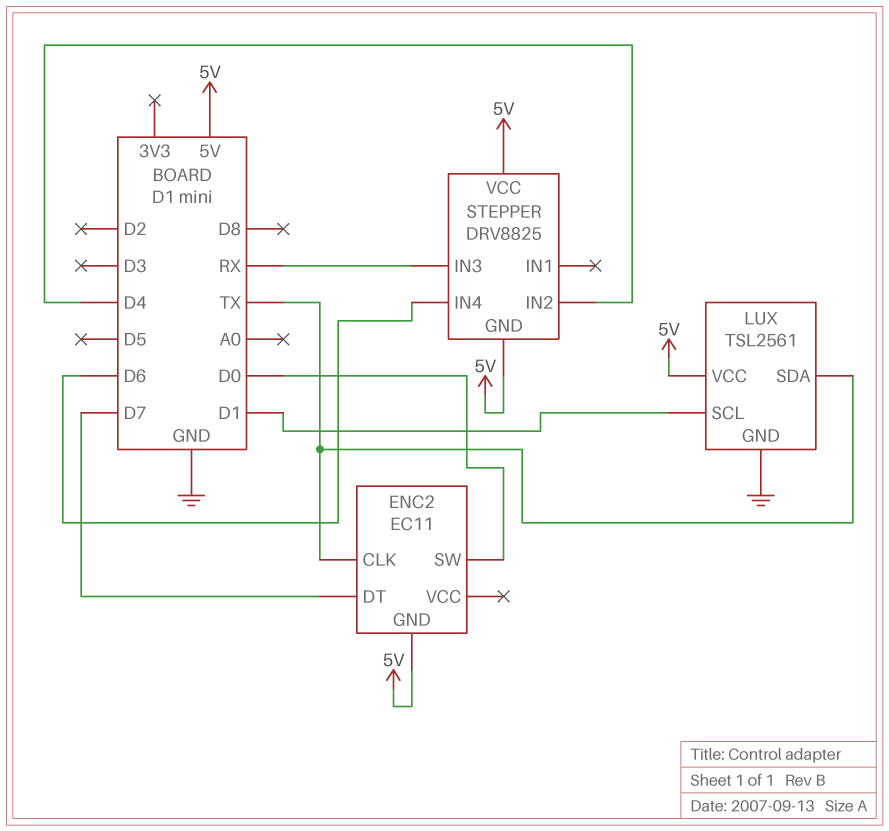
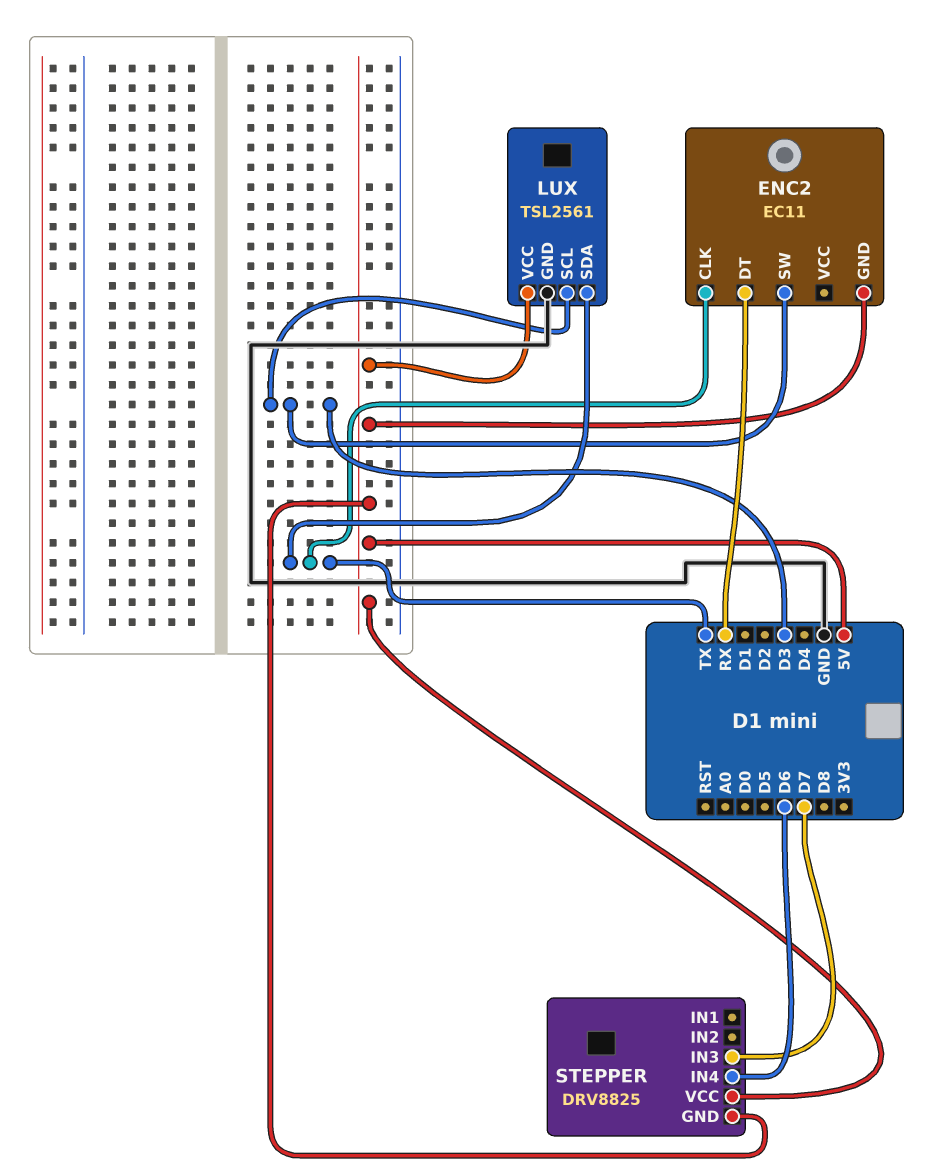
ENC2 pin DT: D7 -> RX
ENC2 pin SW: D0 -> D3
LUX pin SCL: D1 -> D3
STEPPER pin IN2: D4 -> none
STEPPER pin IN3: RX -> D7

